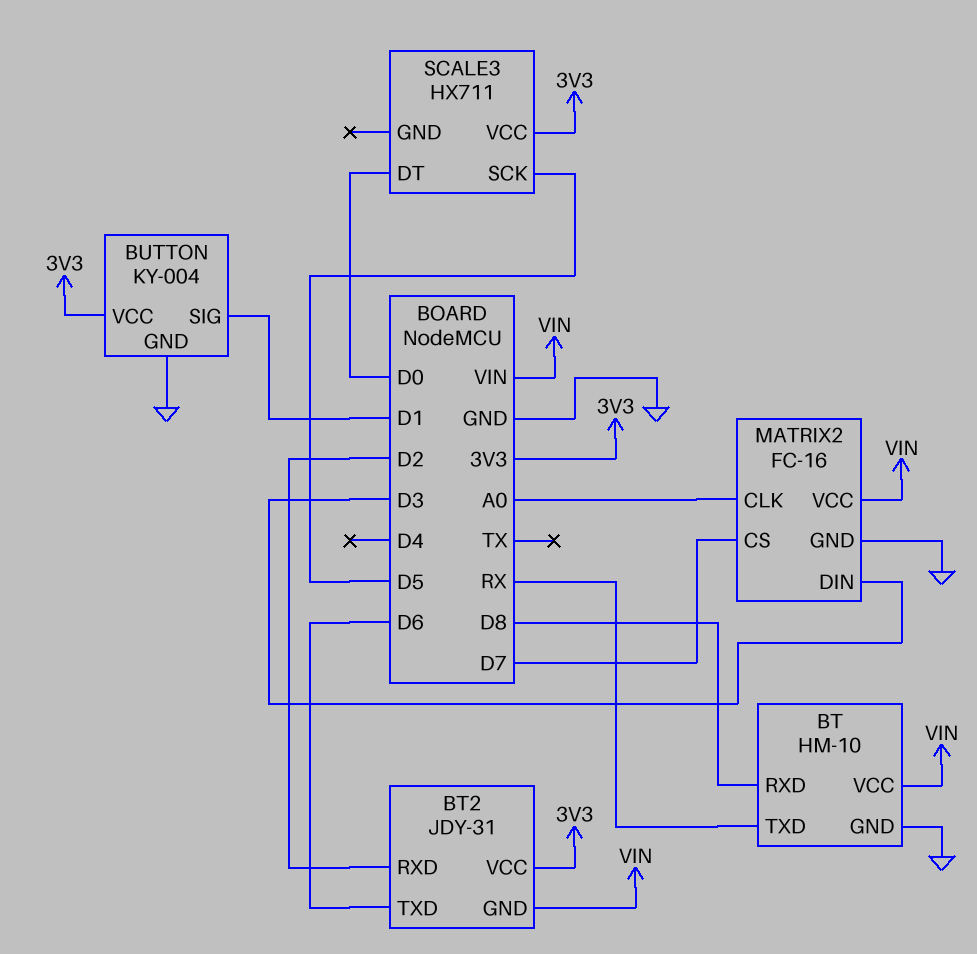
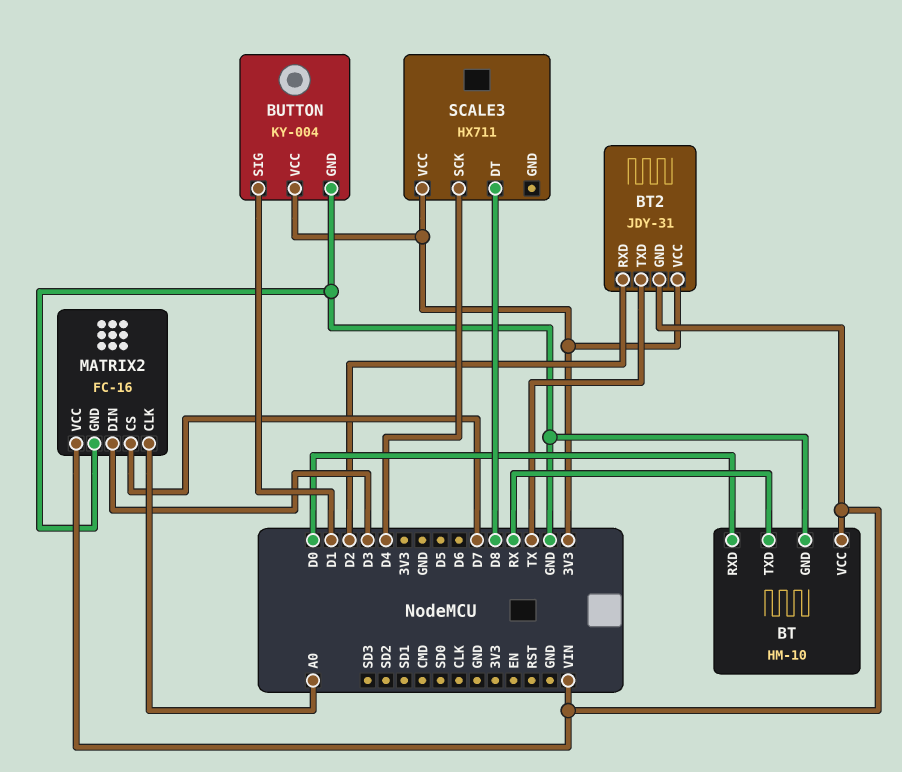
BT pin RXD: D8 -> D0
BT2 pin TXD: D6 -> TX
SCALE3 pin DT: D0 -> D8
SCALE3 pin SCK: D5 -> D4

